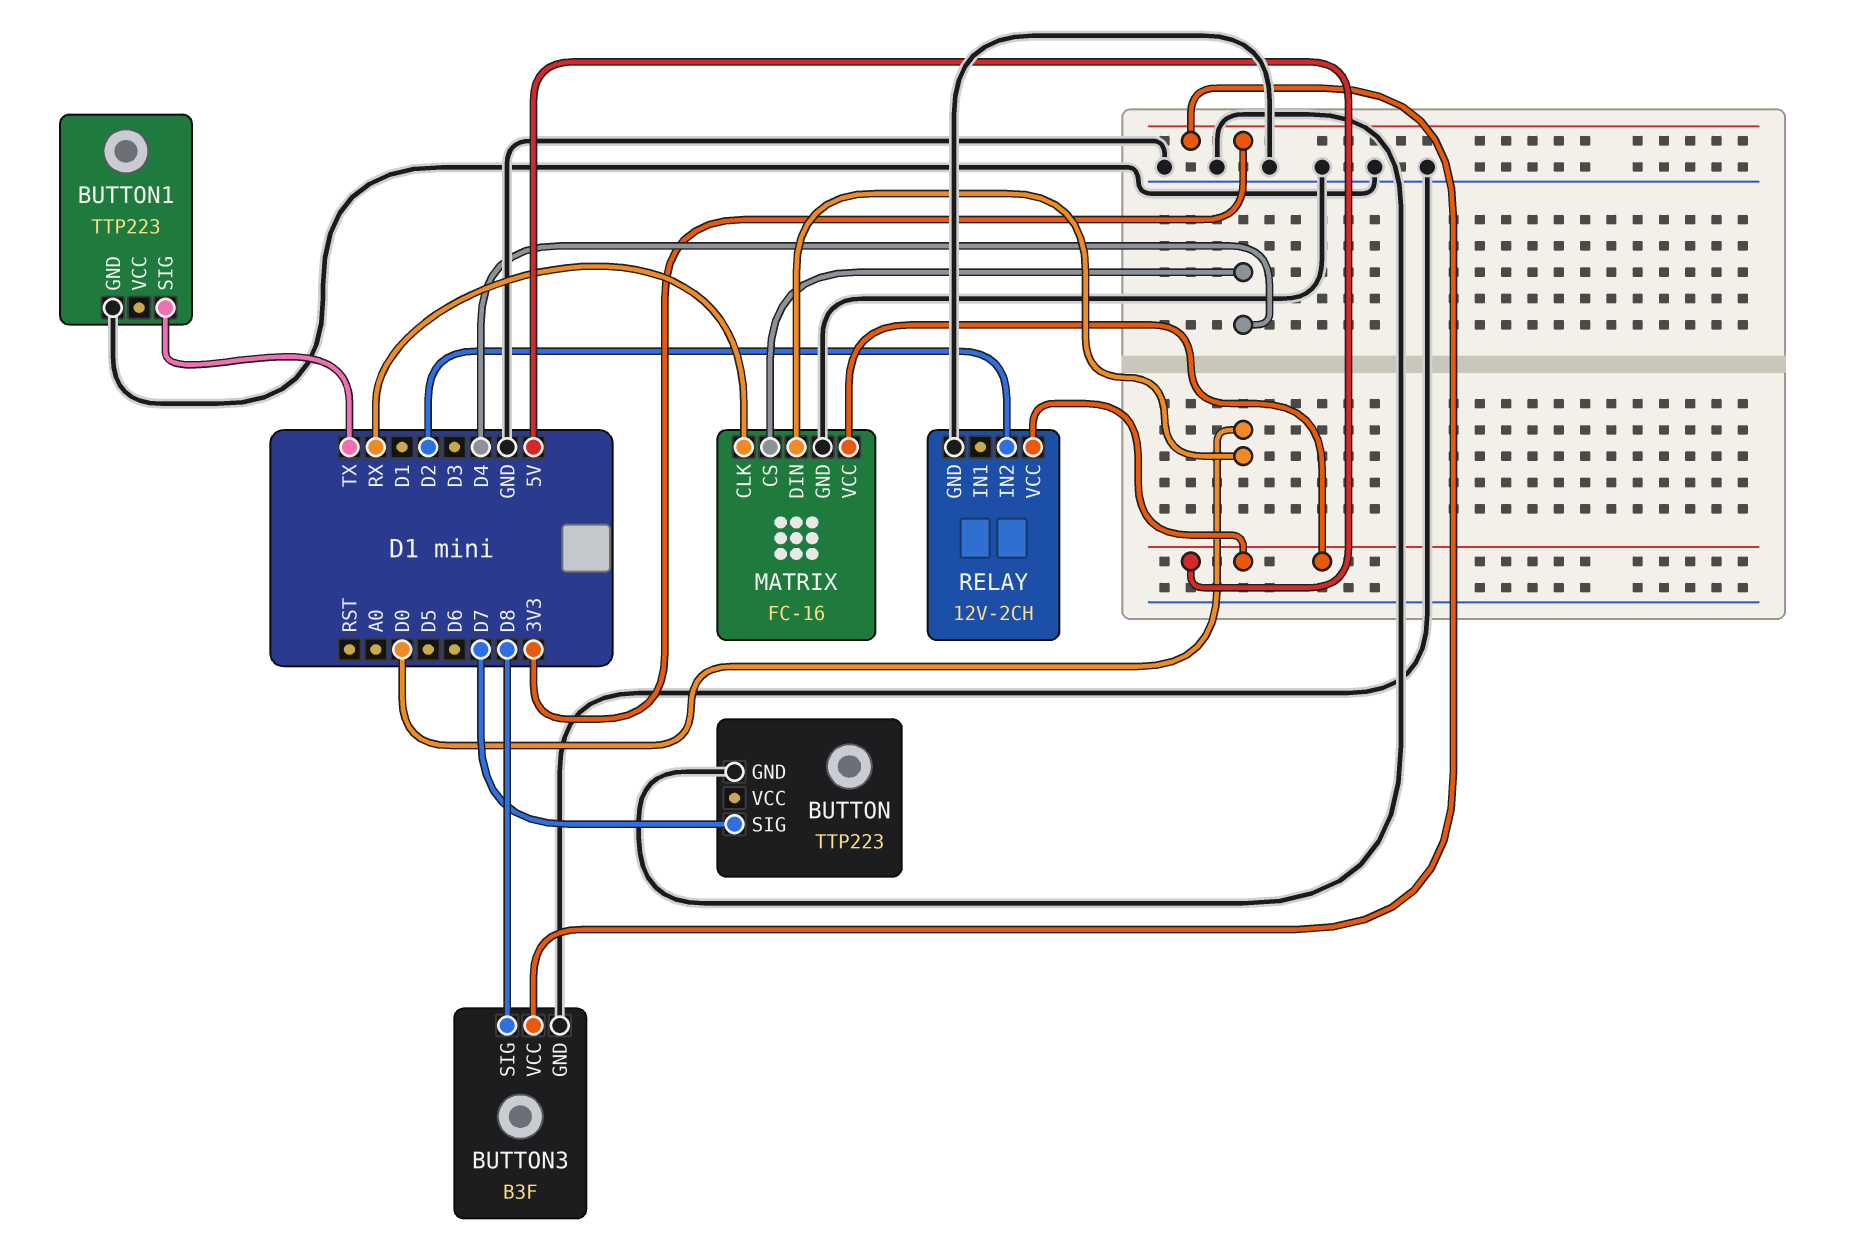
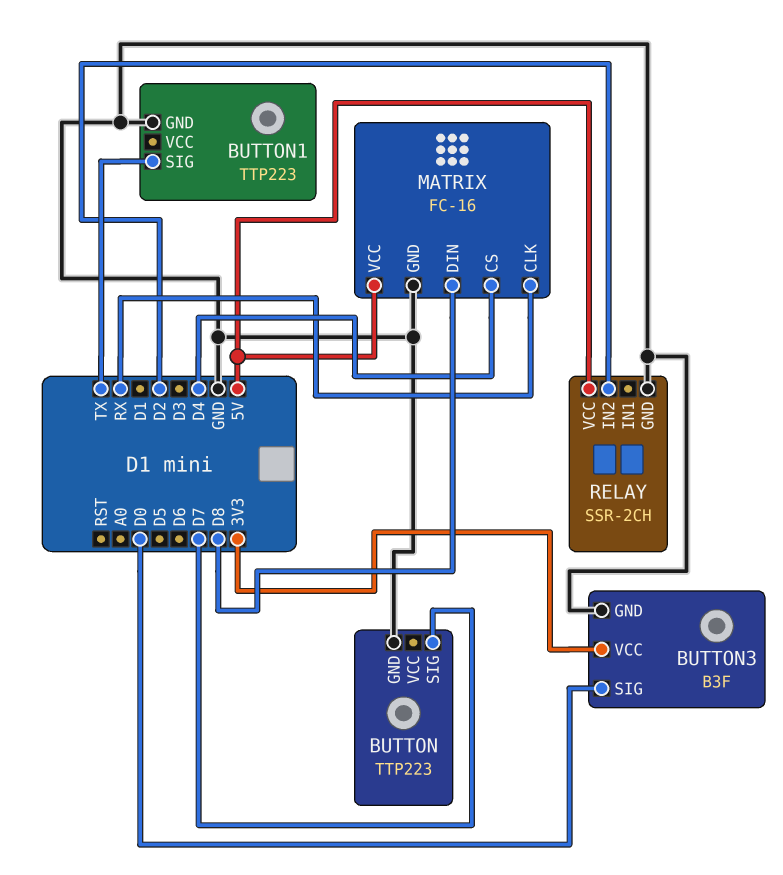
BUTTON3 pin SIG: D8 -> D0
MATRIX pin DIN: D0 -> D8
RELAY: 12V-2CH -> SSR-2CH

